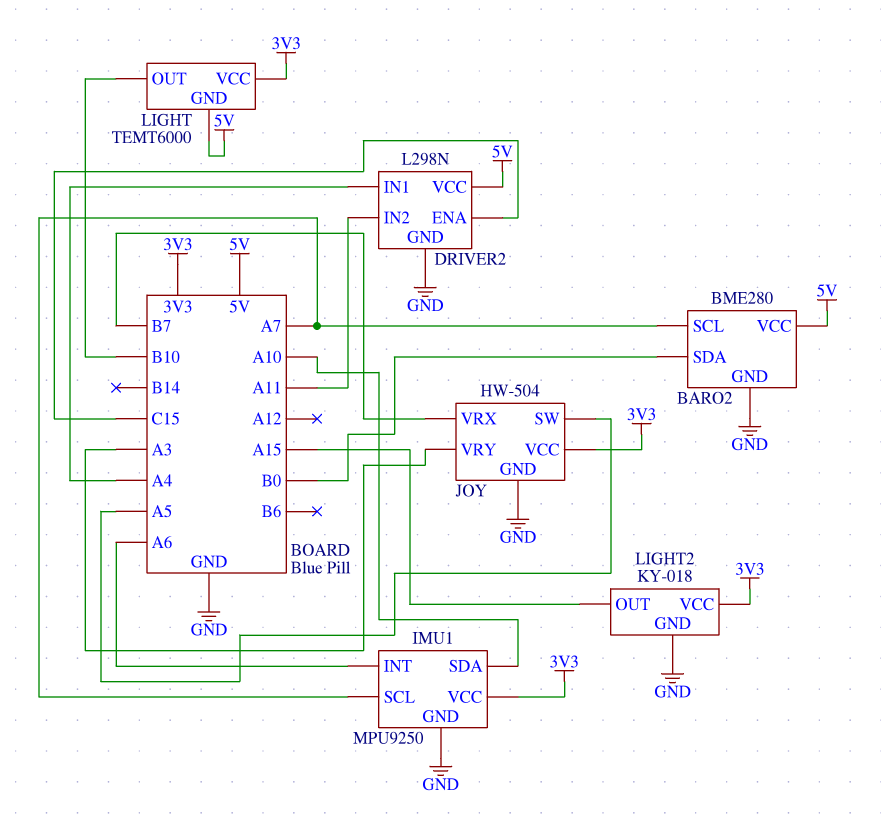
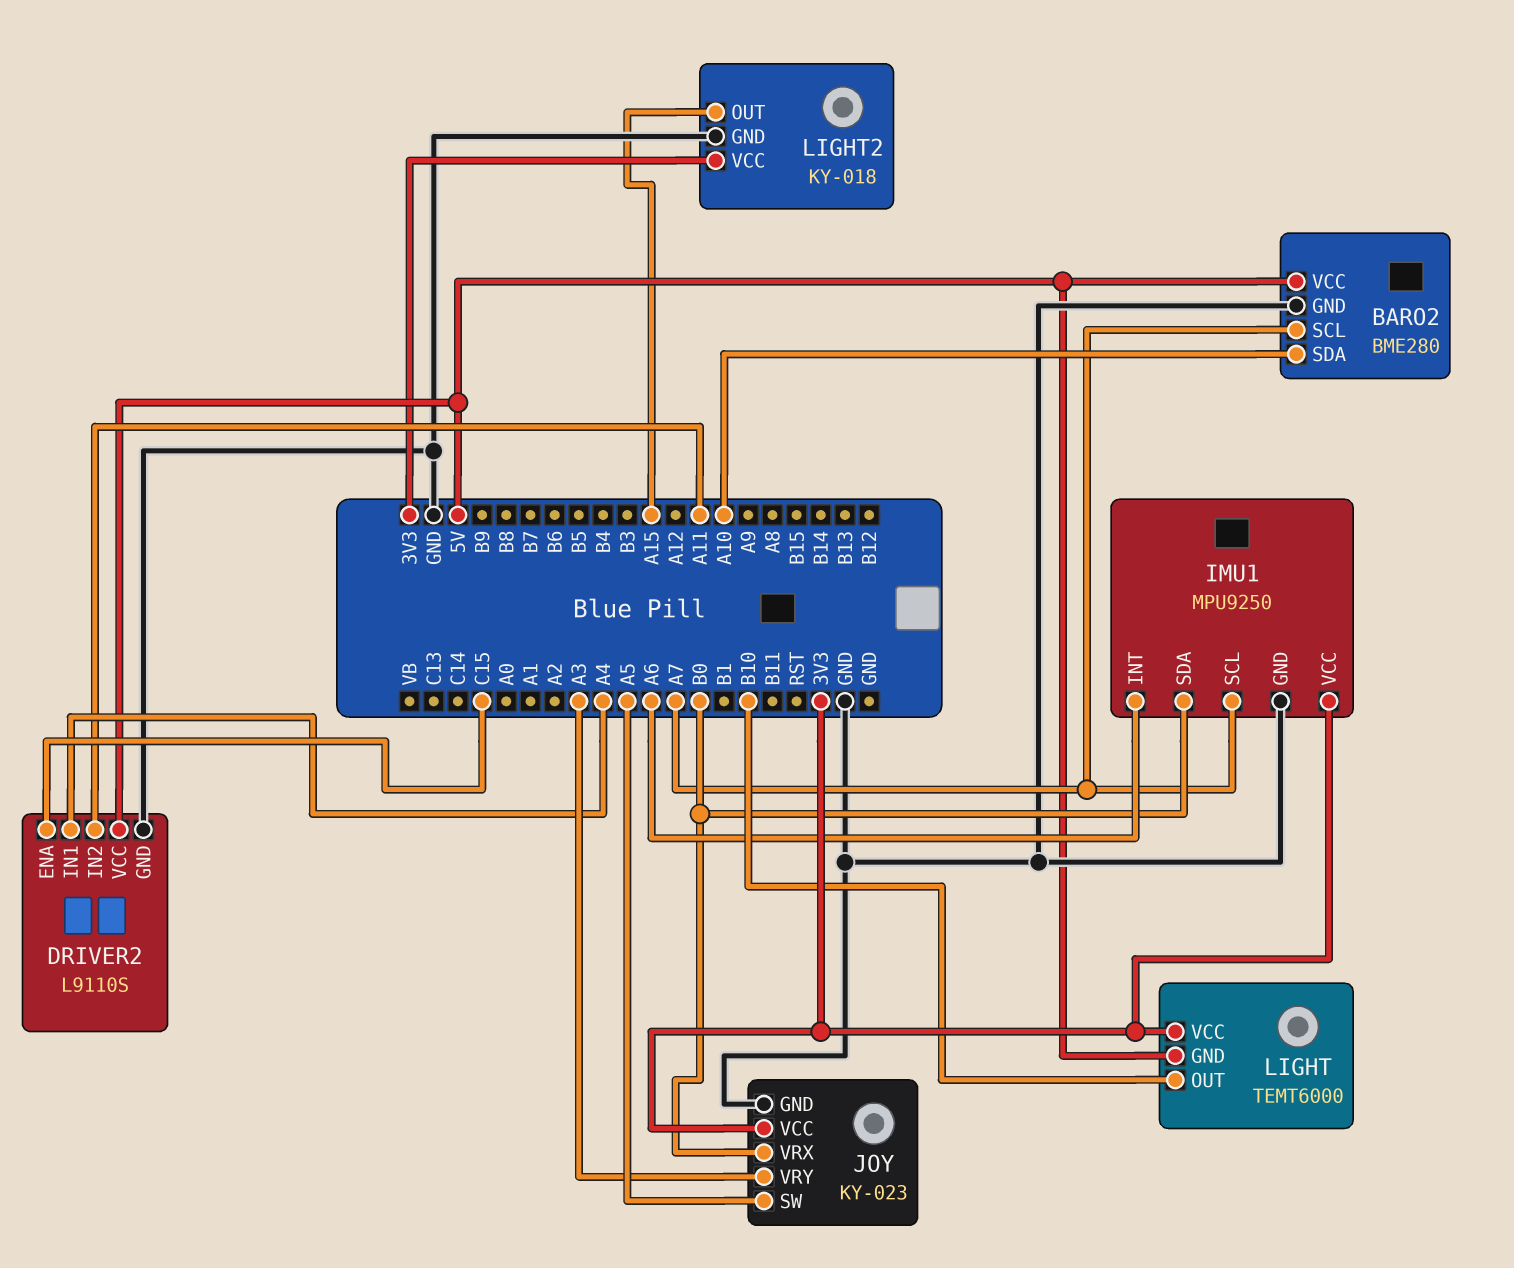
BARO2 pin SDA: B0 -> A10
DRIVER2: L298N -> L9110S
IMU1 pin SDA: A10 -> B0
JOY: HW-504 -> KY-023
JOY pin VRX: B7 -> B0

